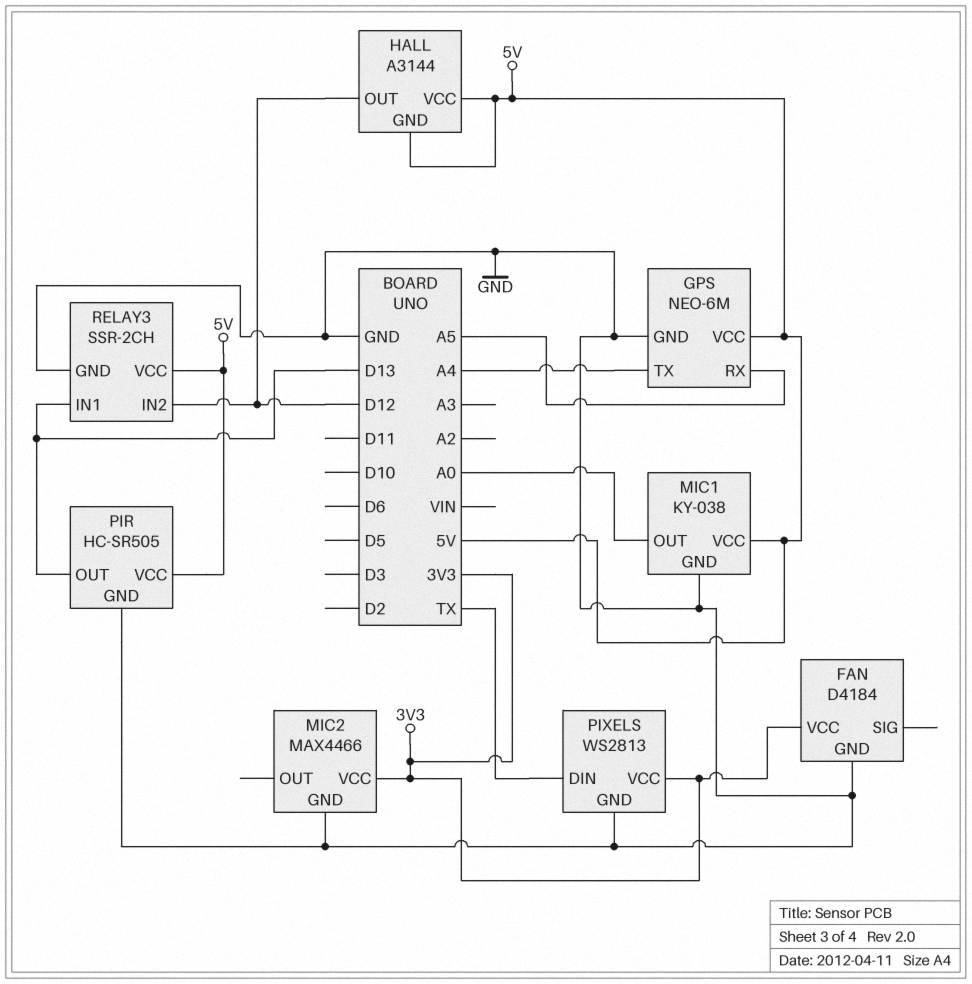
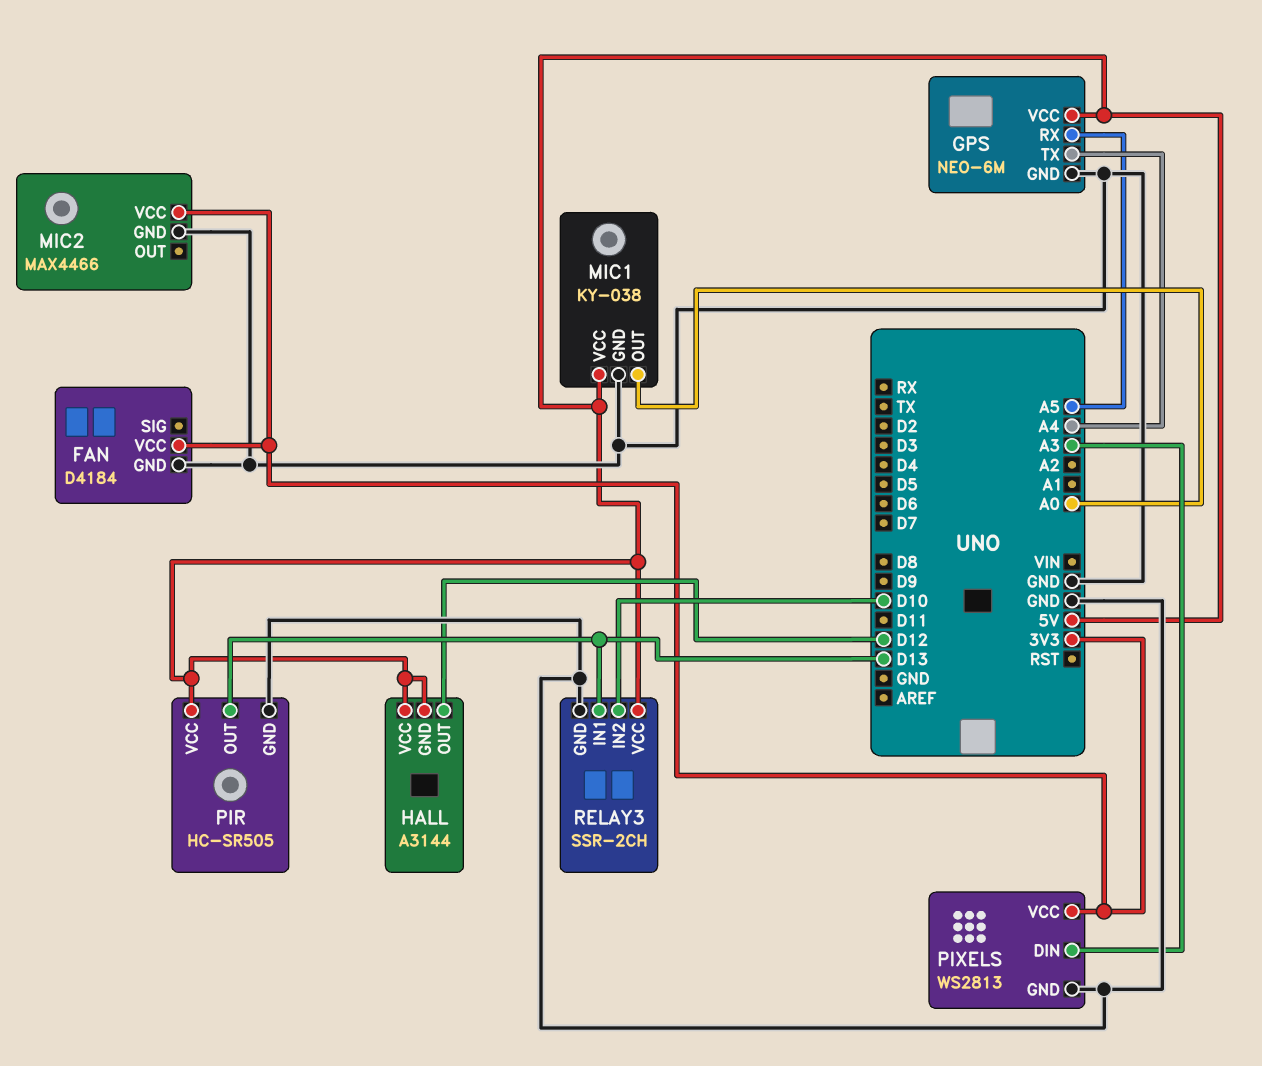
PIXELS pin DIN: TX -> A3
RELAY3 pin IN2: D12 -> D10

